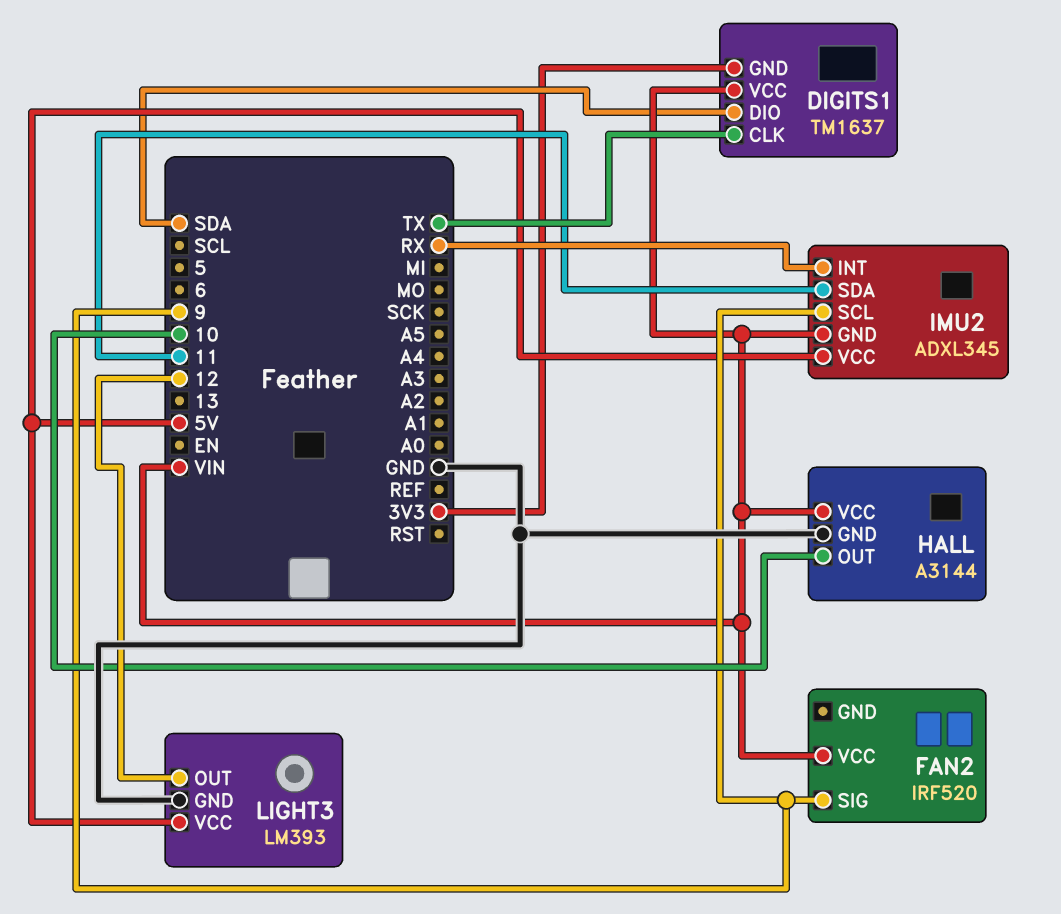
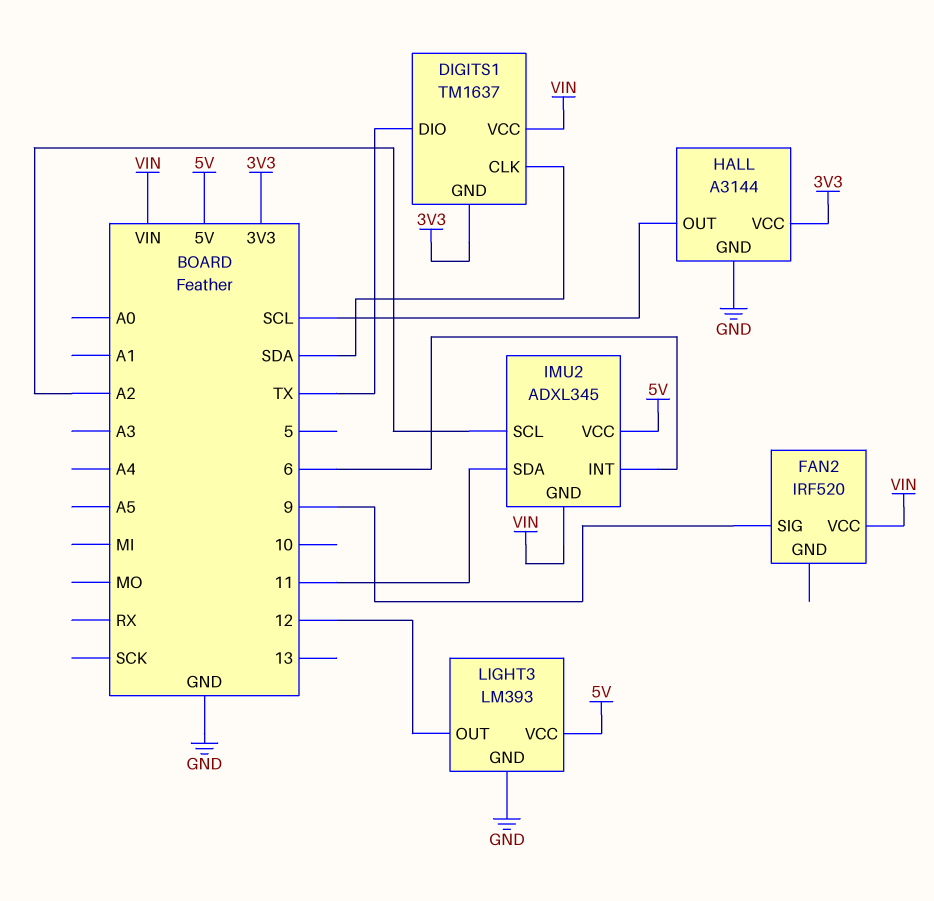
DIGITS1 pin CLK: TX -> SDA
DIGITS1 pin DIO: SDA -> TX
HALL pin OUT: 10 -> SCL
HALL pin VCC: VIN -> 3V3
IMU2 pin INT: RX -> 6
IMU2 pin SCL: 9 -> A2

